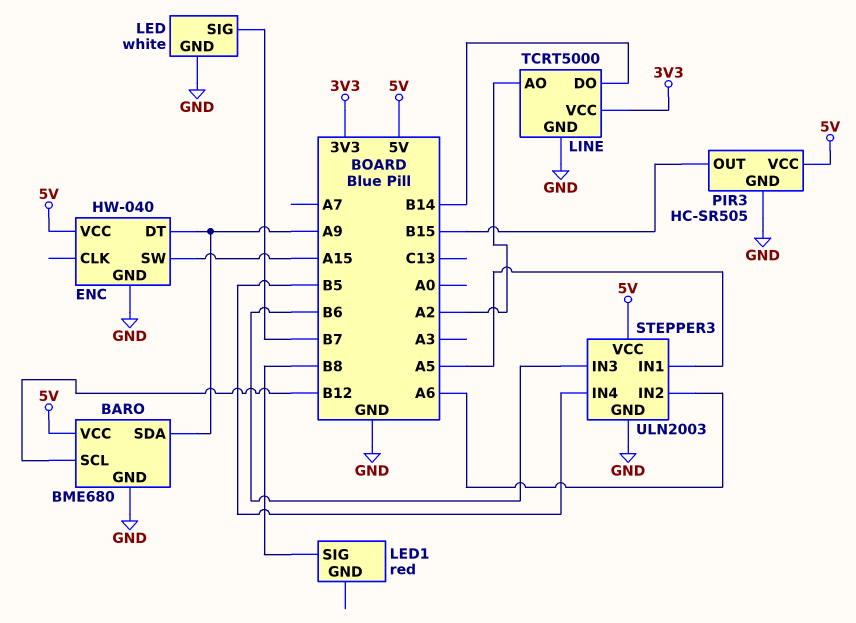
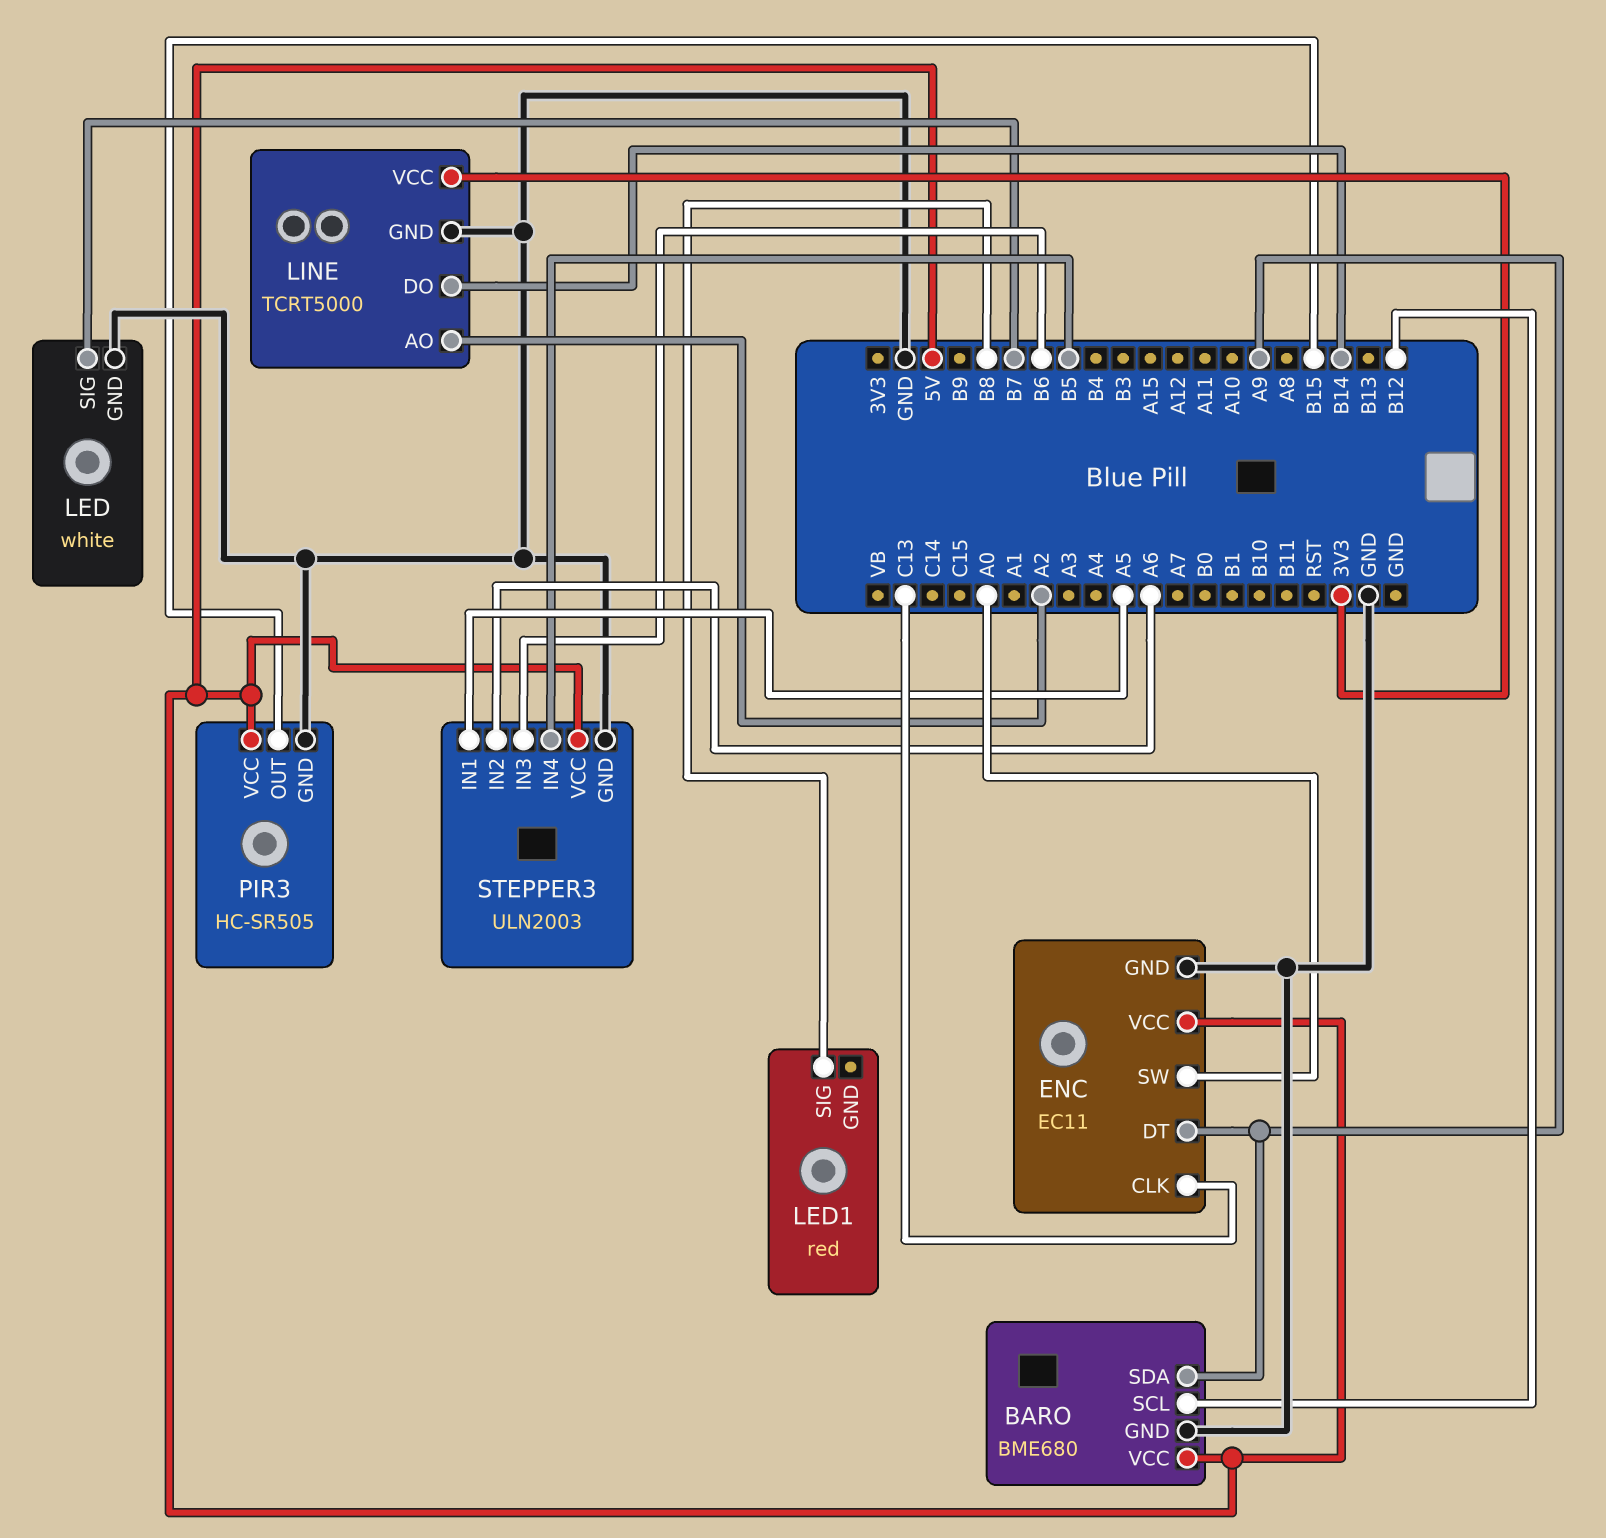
ENC: HW-040 -> EC11
ENC pin CLK: none -> C13
ENC pin SW: A15 -> A0

